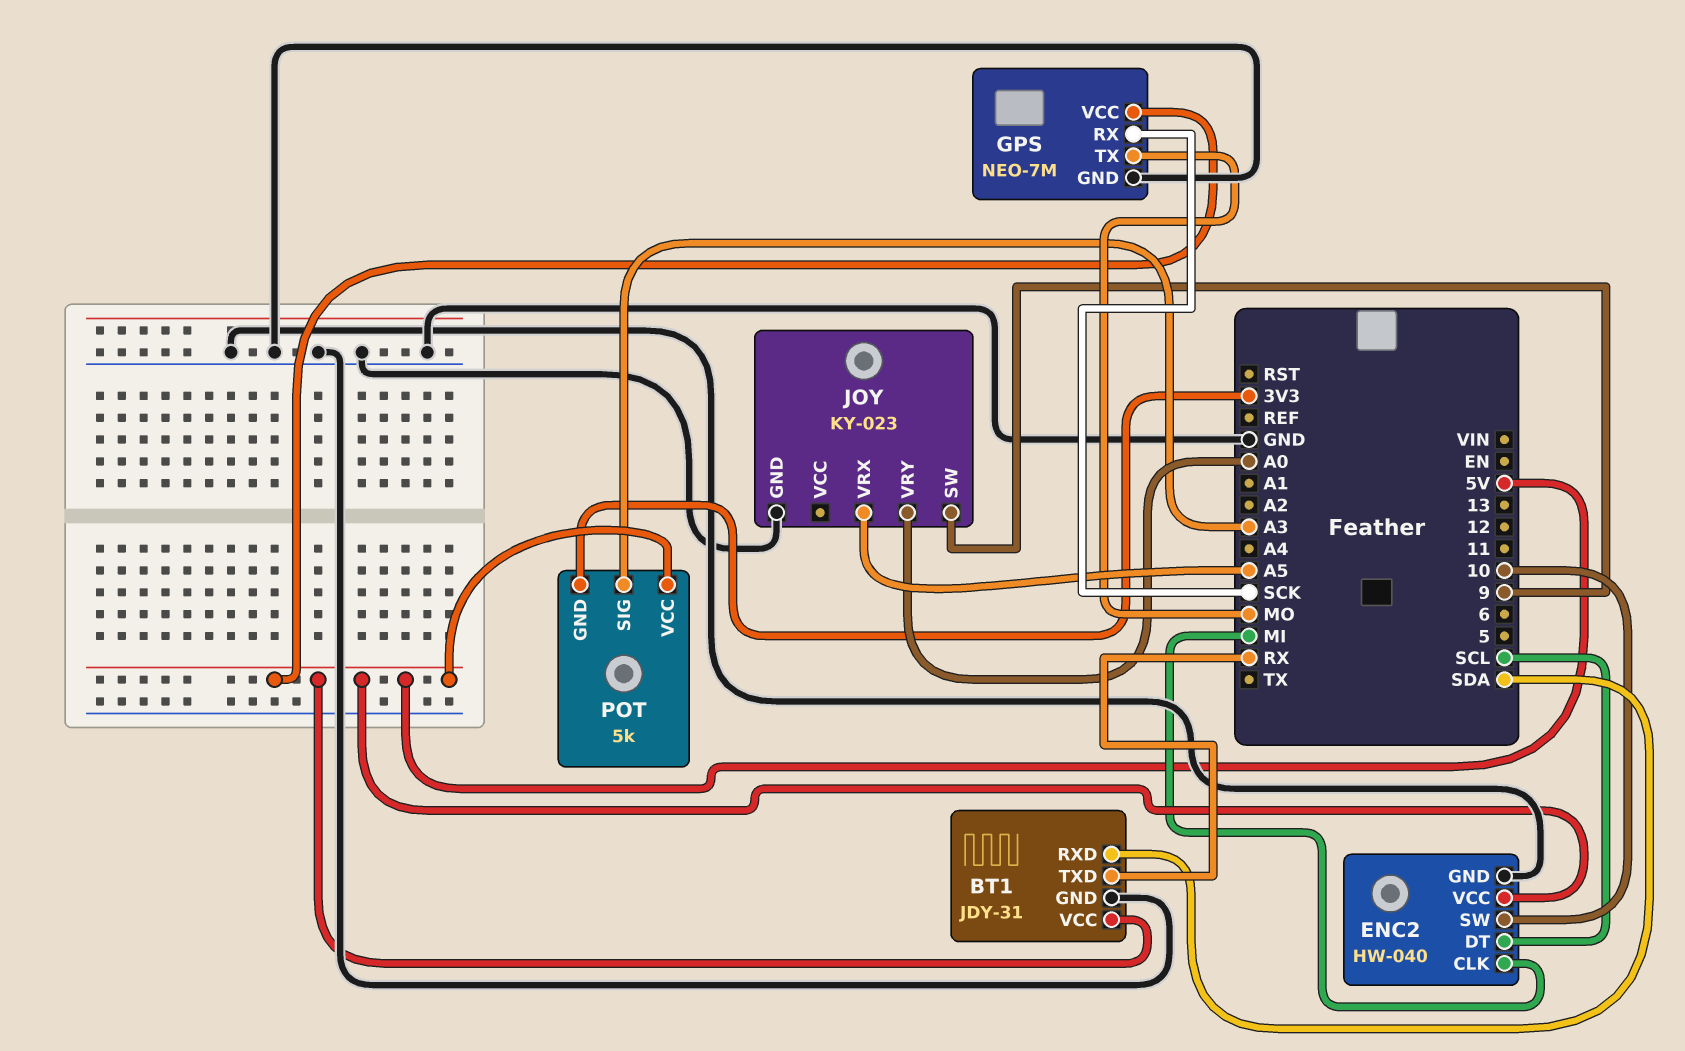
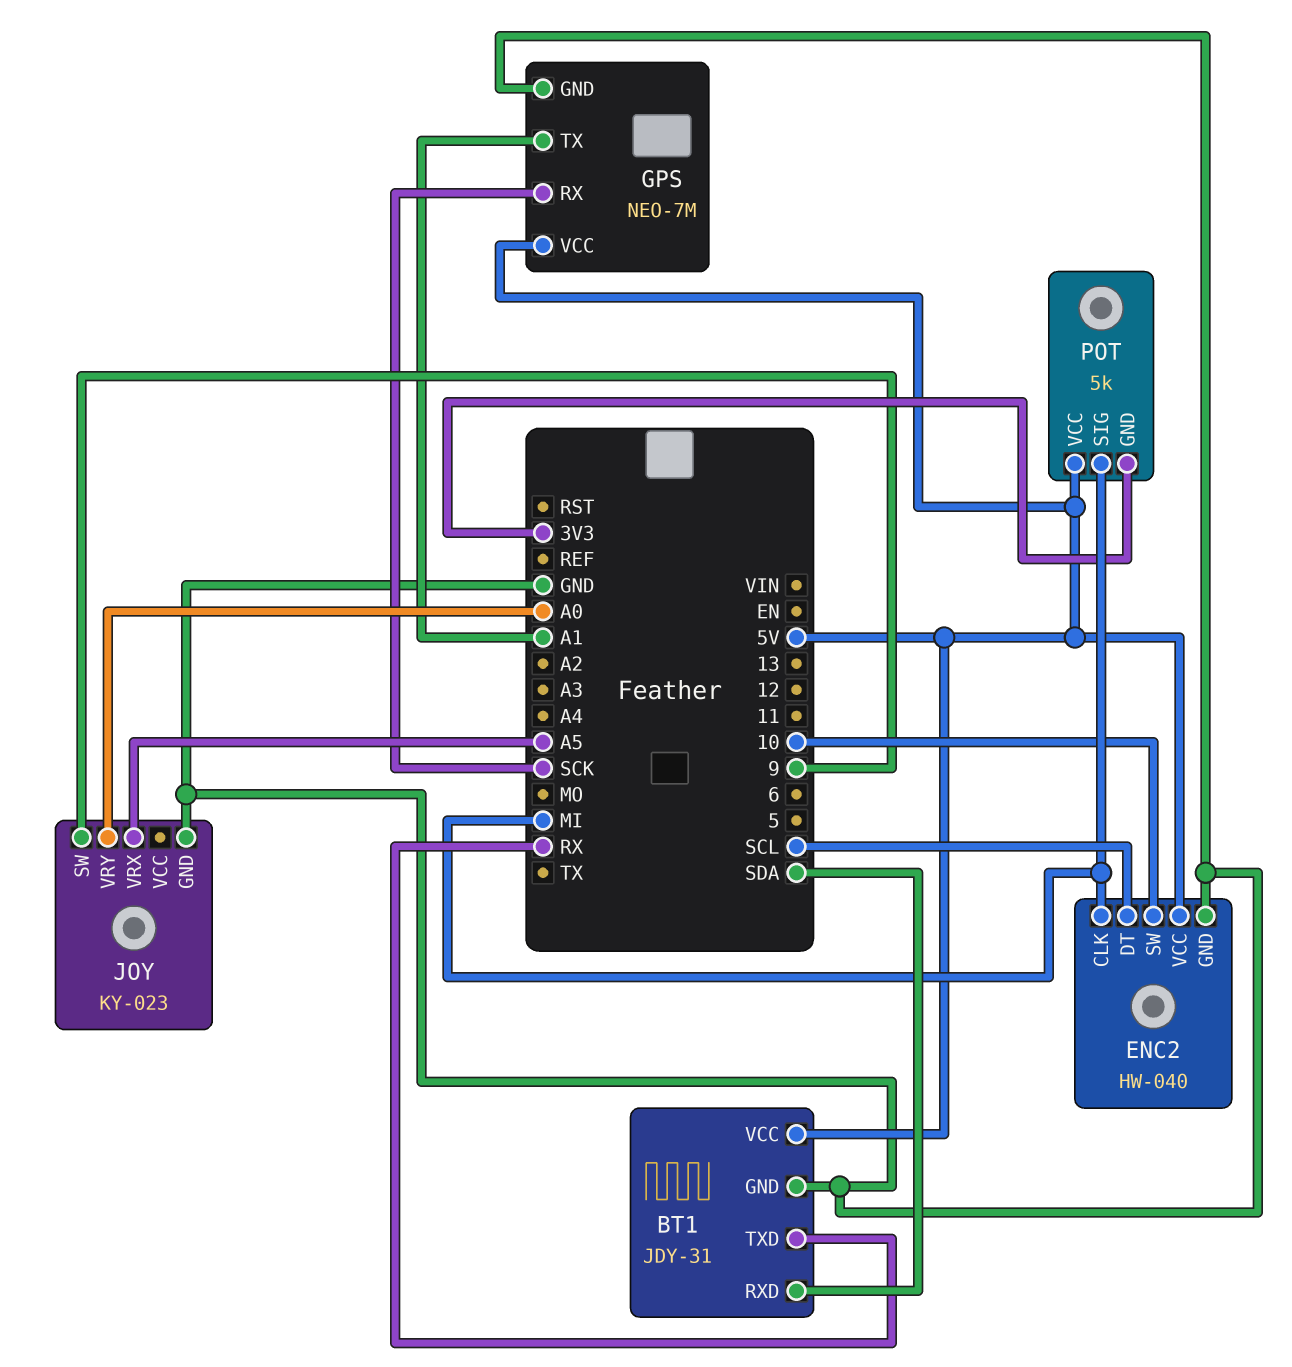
GPS pin TX: MO -> A1
POT pin SIG: A3 -> MI

